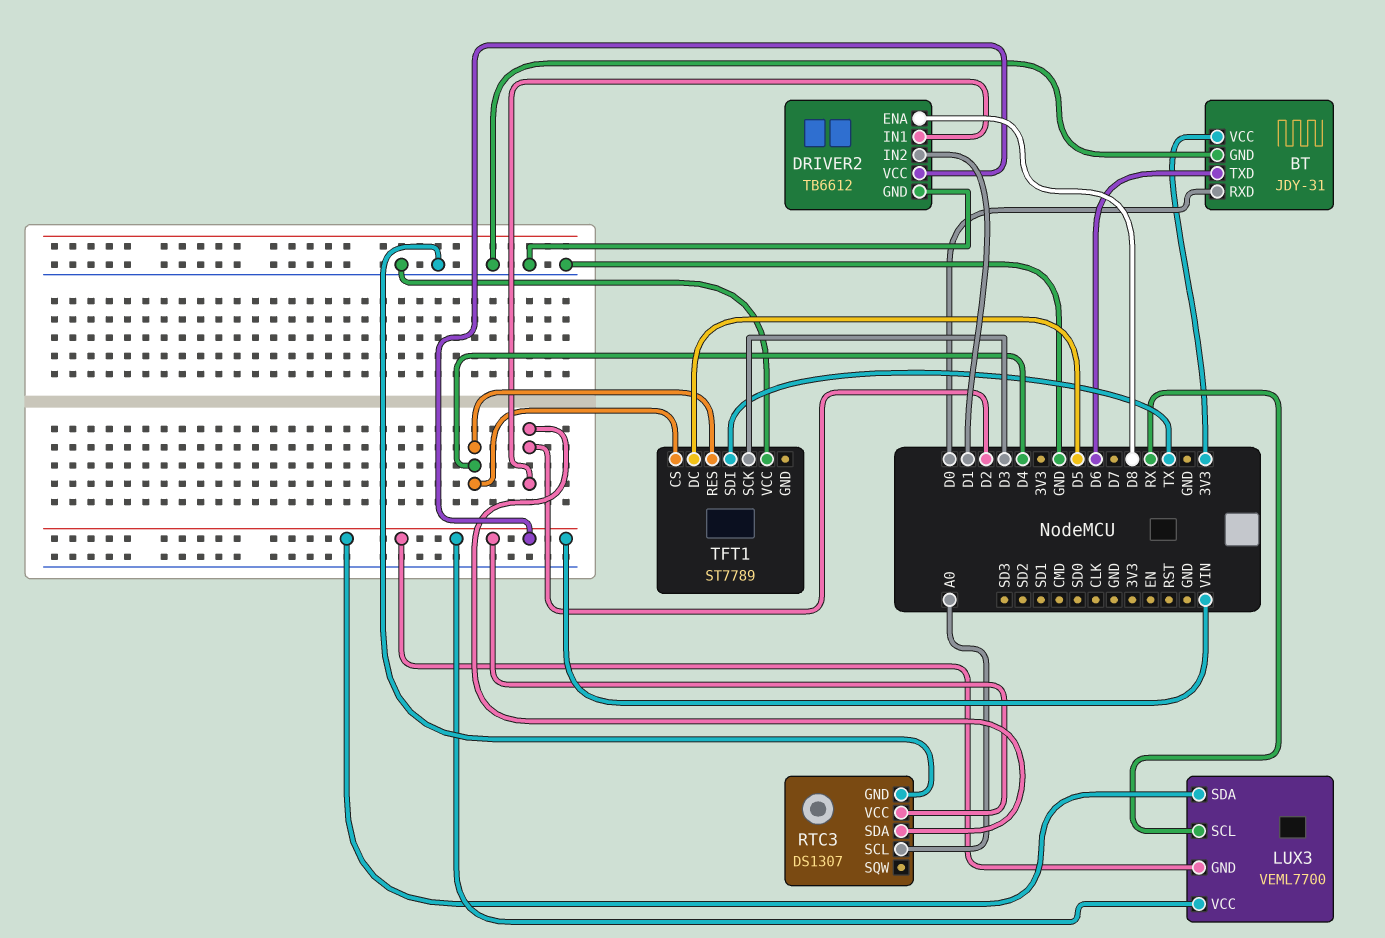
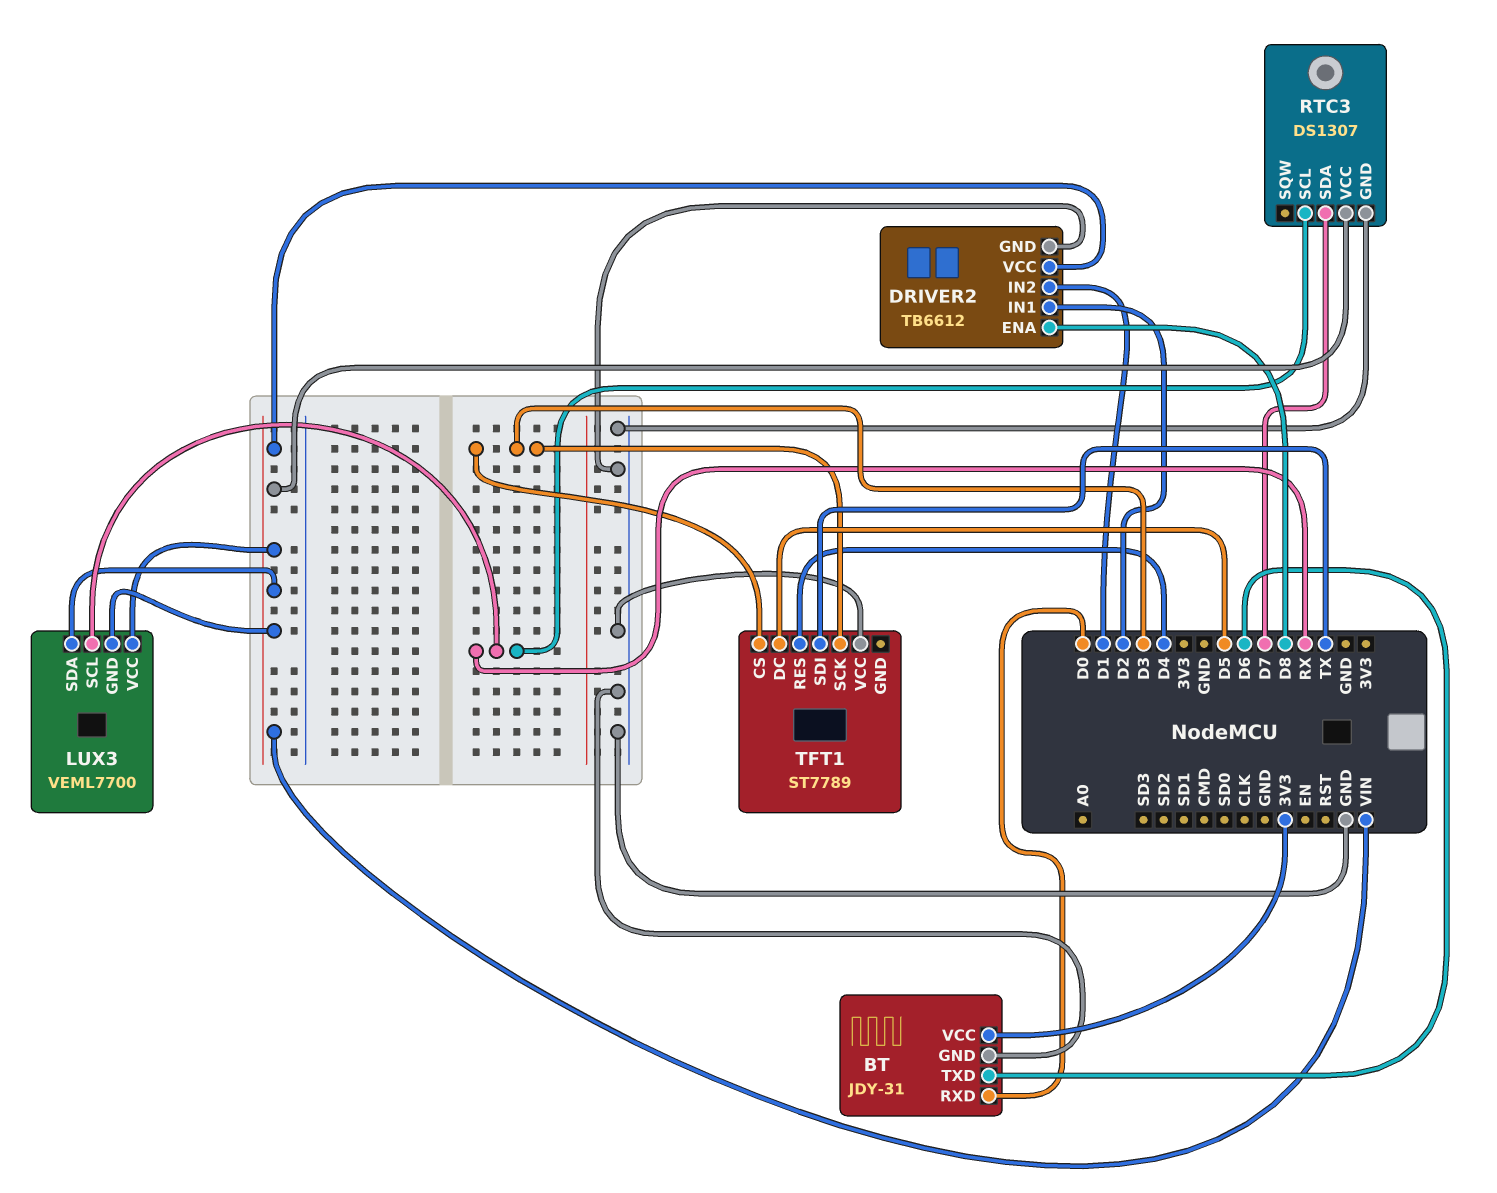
RTC3 pin SCL: A0 -> RX
RTC3 pin SDA: D2 -> D7
TFT1 pin CS: D4 -> D3

